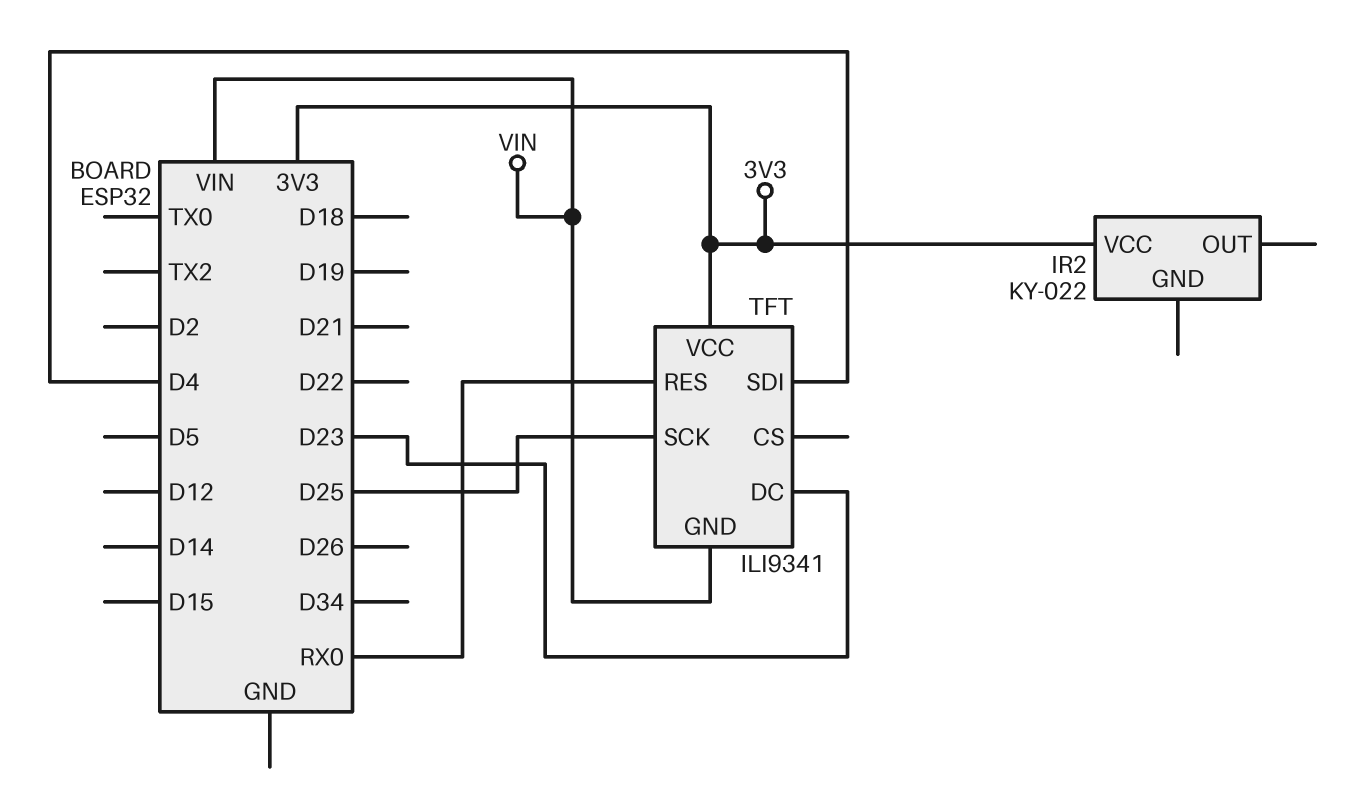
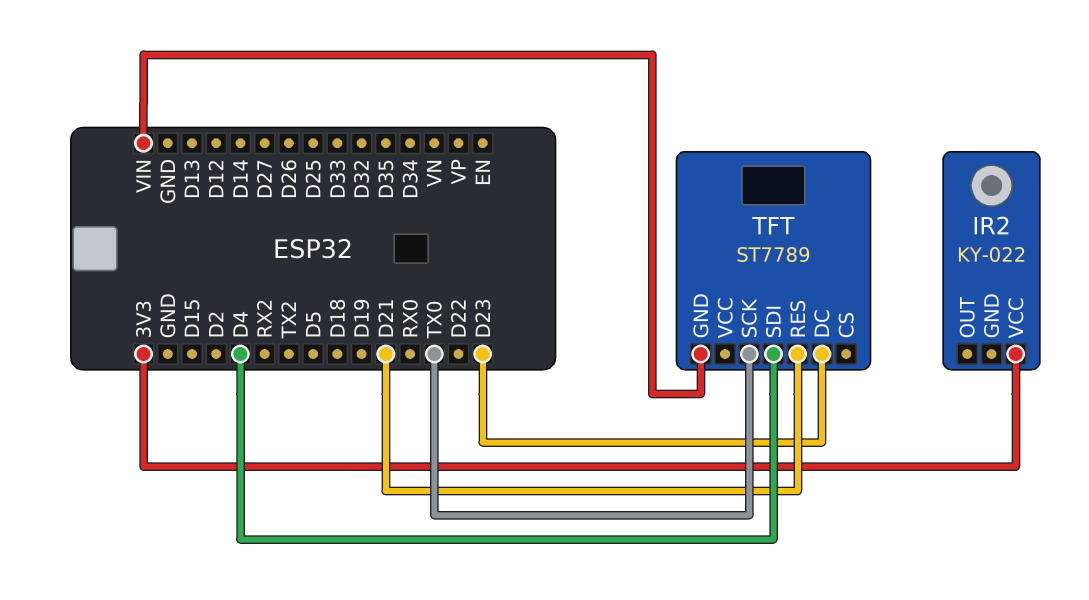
TFT: ILI9341 -> ST7789
TFT pin RES: RX0 -> D21
TFT pin SCK: D25 -> TX0
TFT pin VCC: 3V3 -> none

